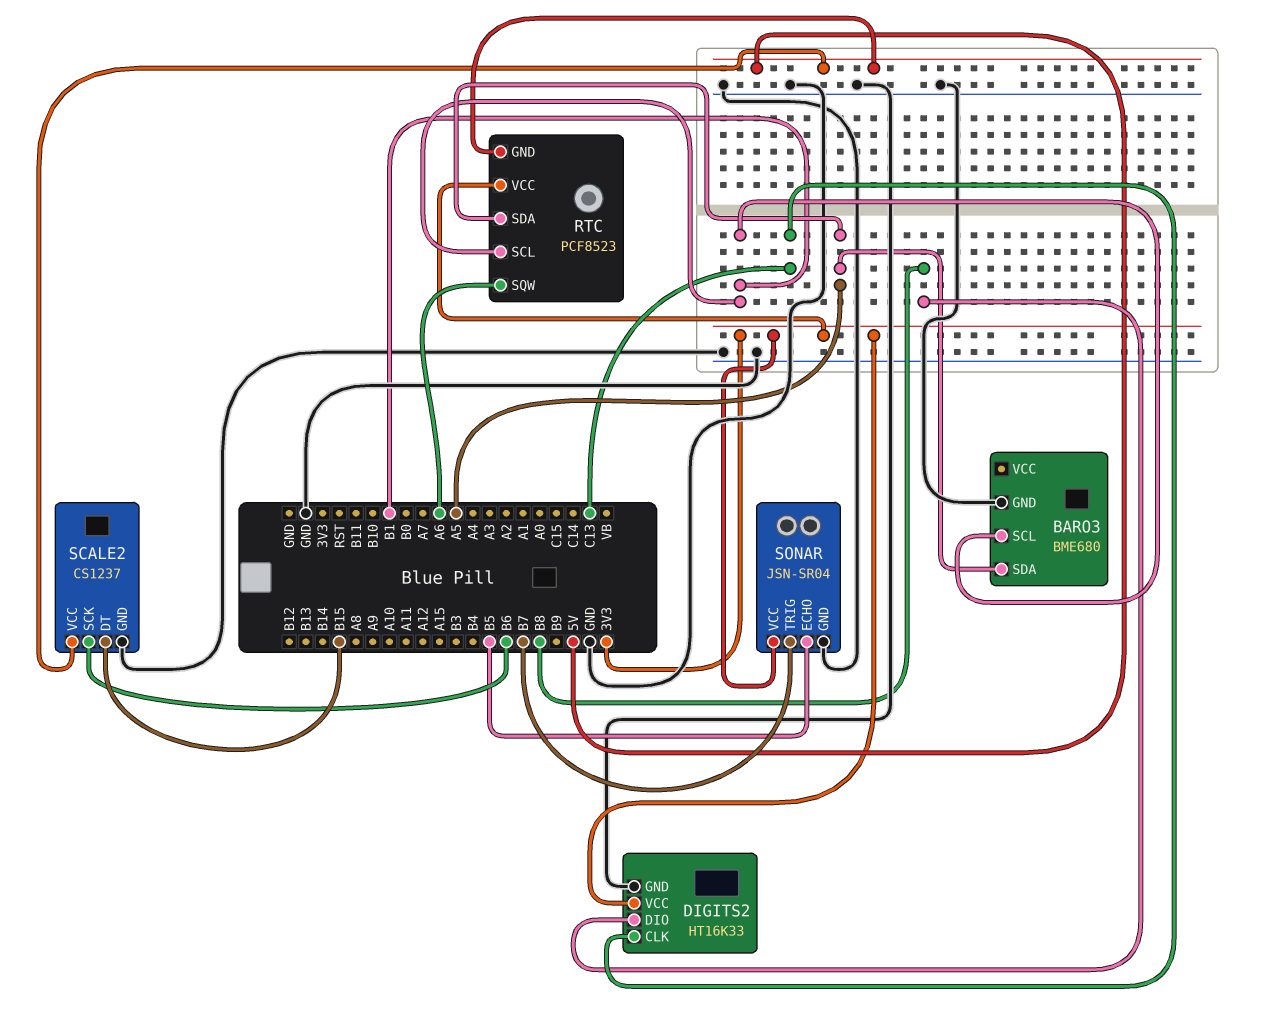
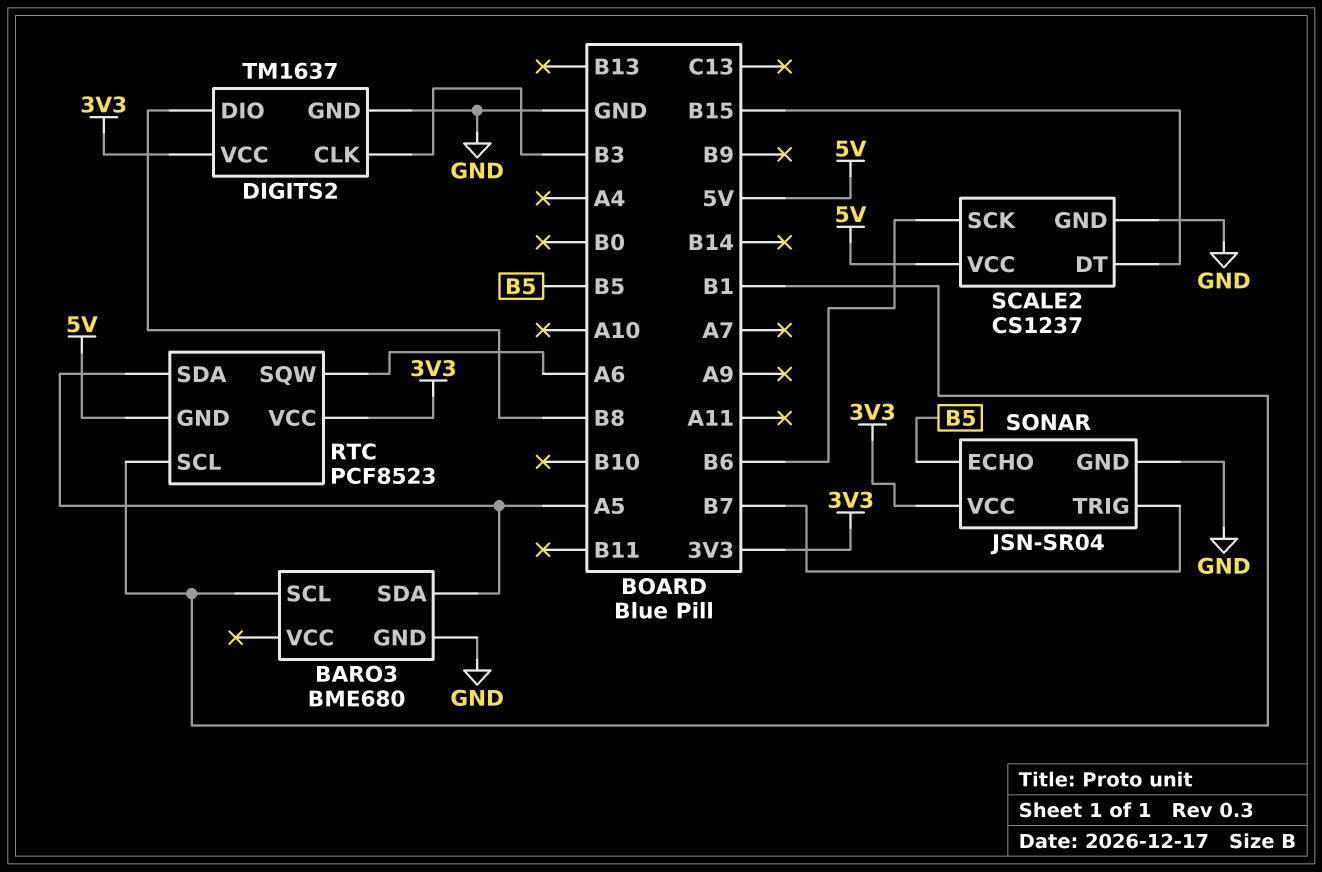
DIGITS2: HT16K33 -> TM1637
DIGITS2 pin CLK: C13 -> B3

